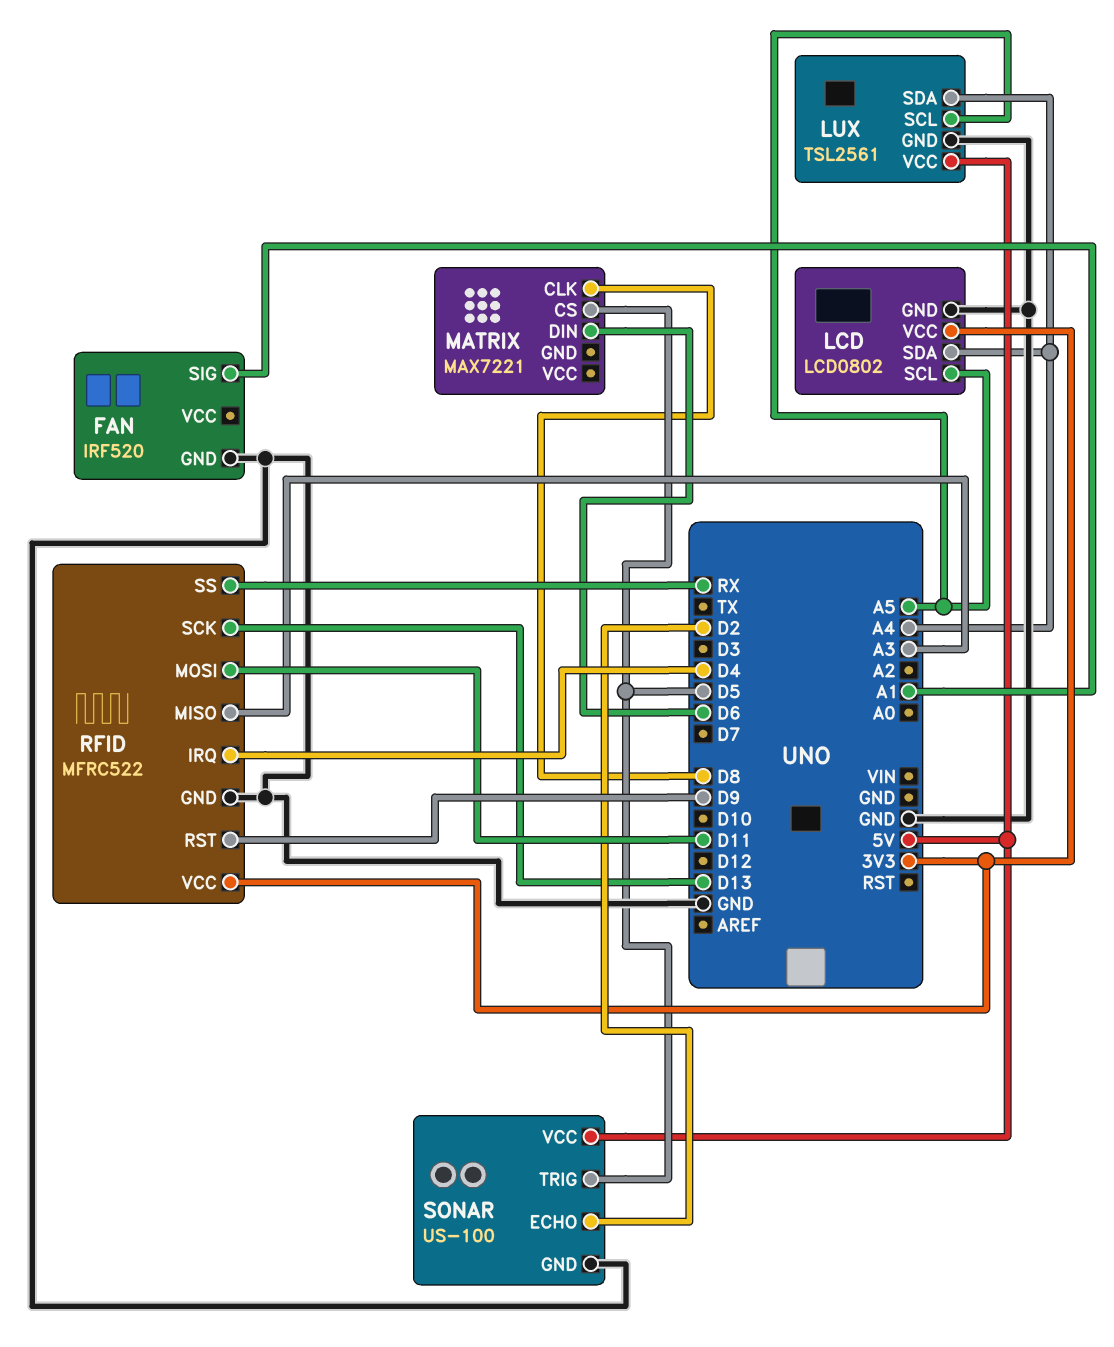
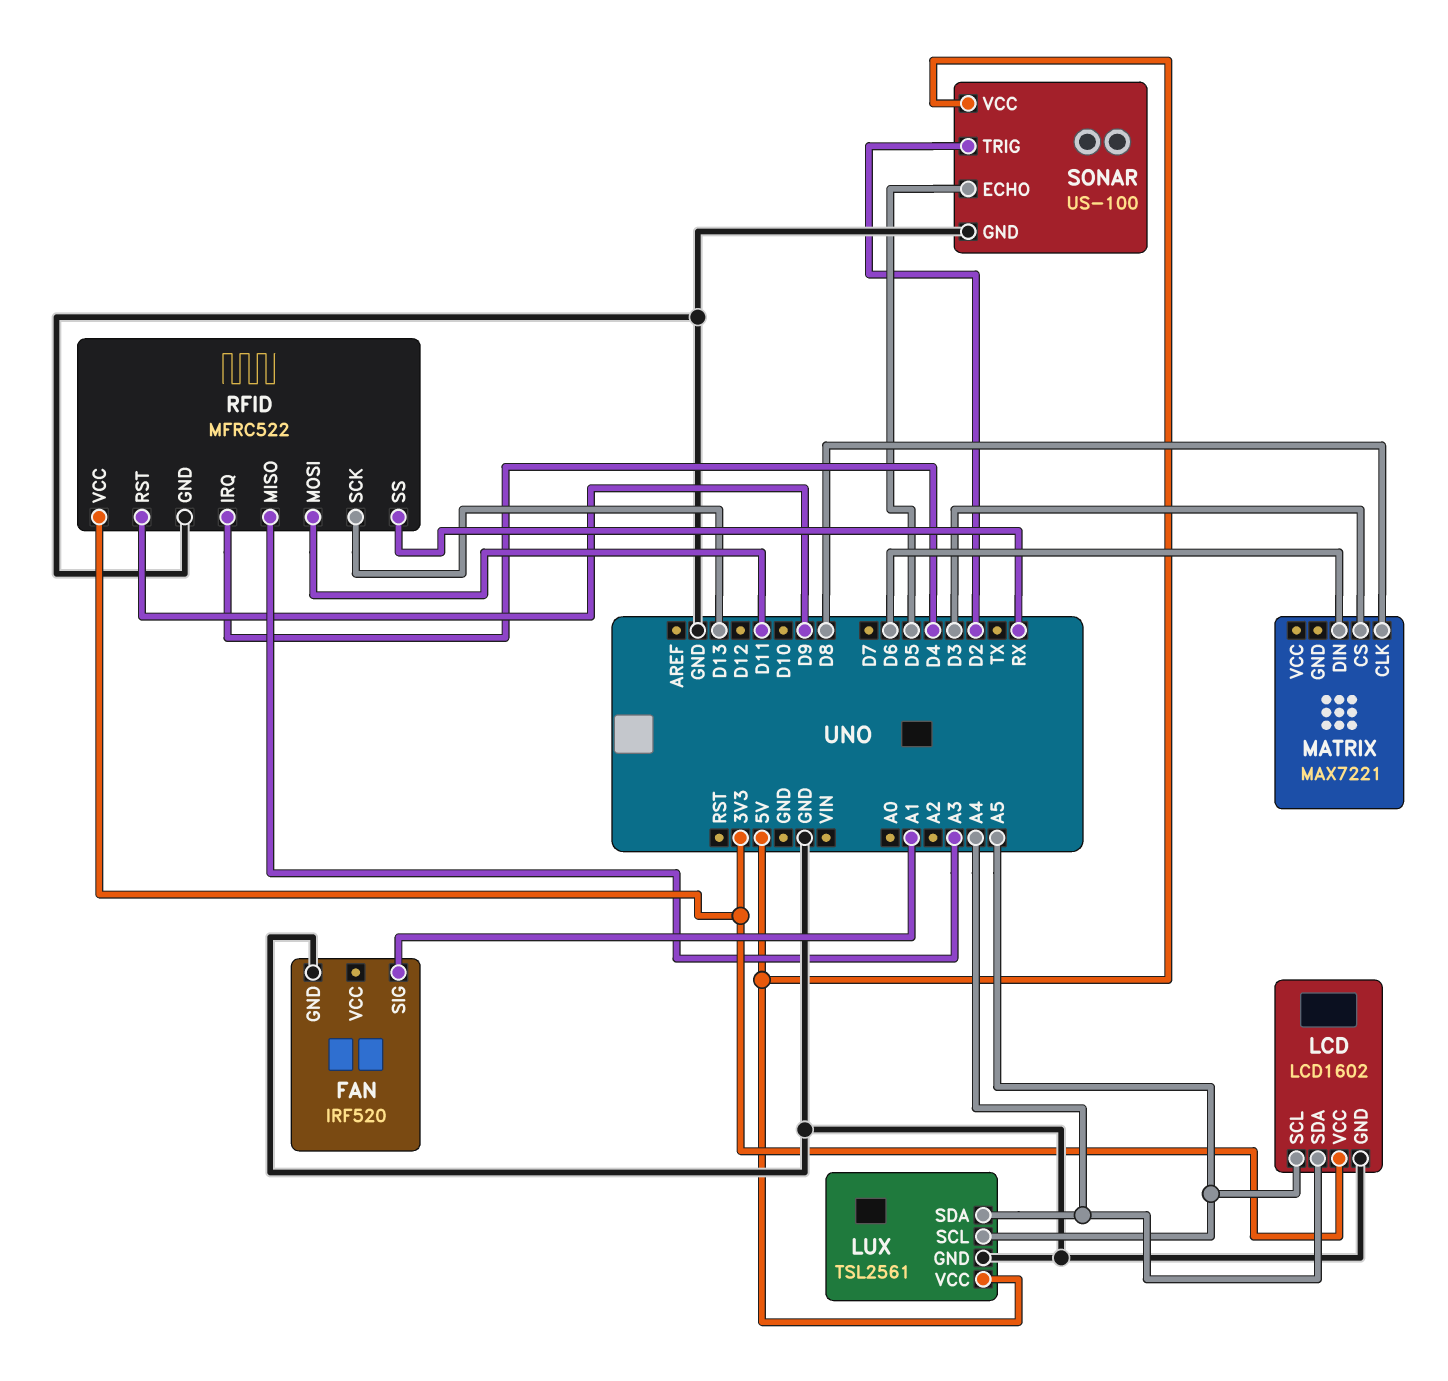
LCD: LCD0802 -> LCD1602
MATRIX pin CS: D5 -> D3
SONAR pin ECHO: D2 -> D5
SONAR pin TRIG: D5 -> D2

